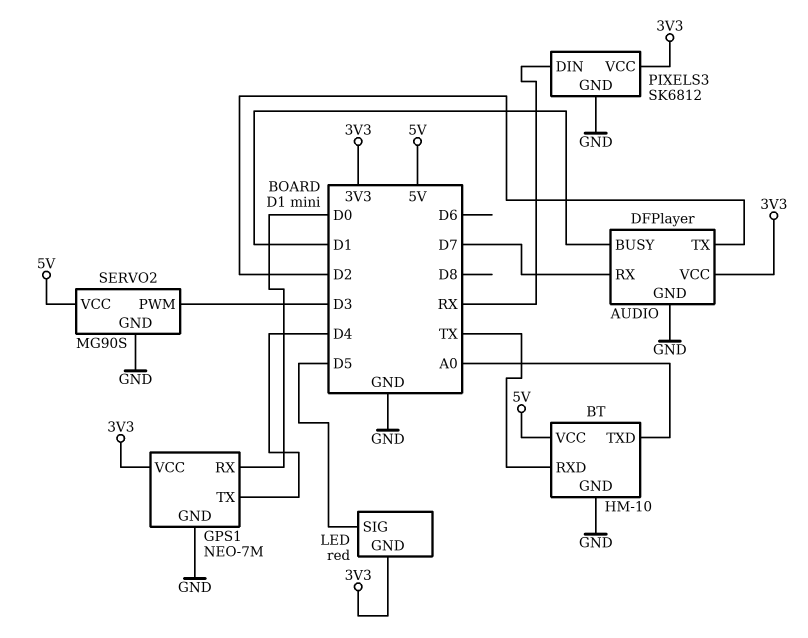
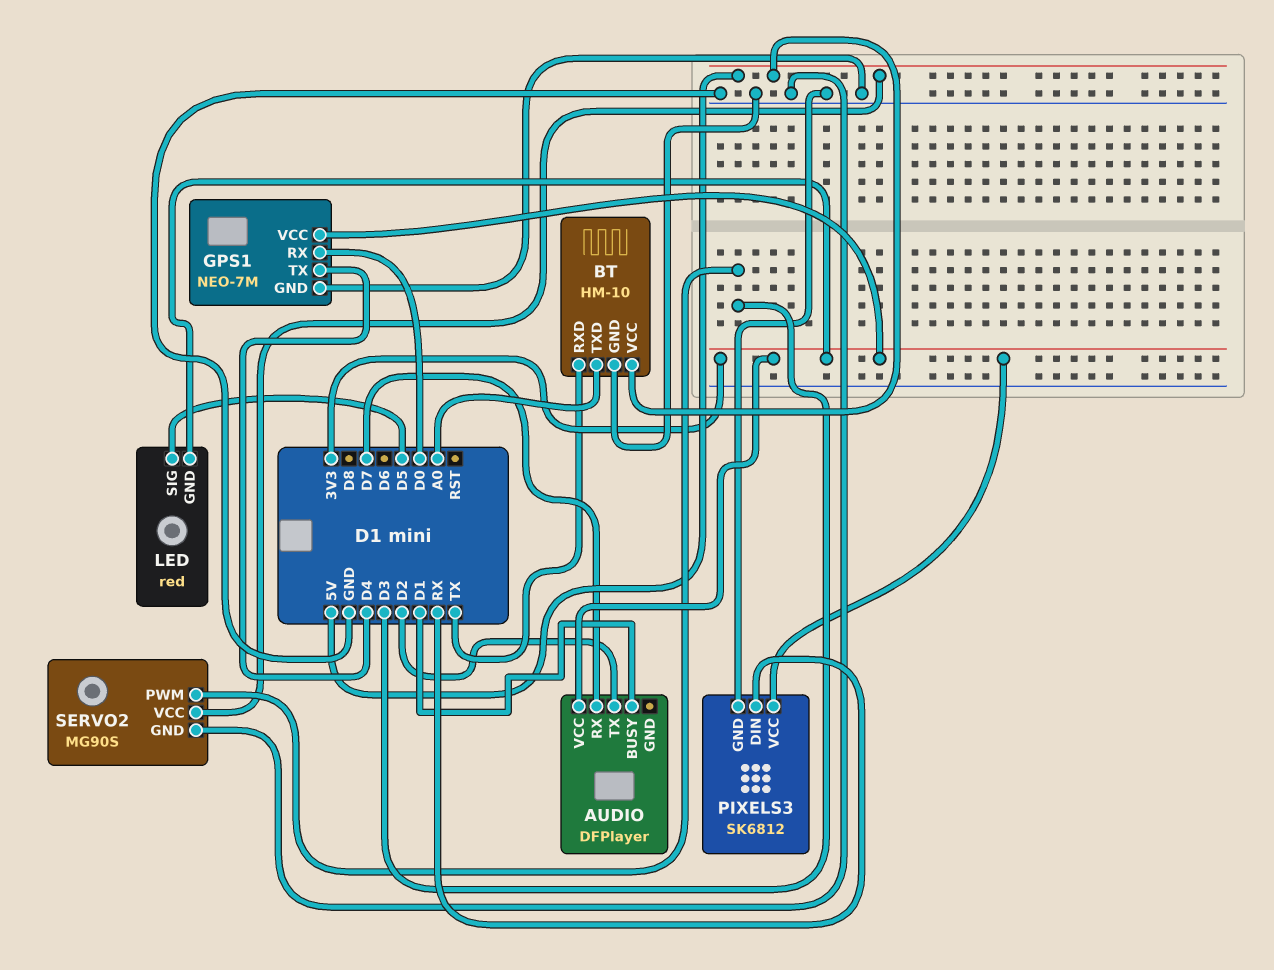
AUDIO pin GND: GND -> none

